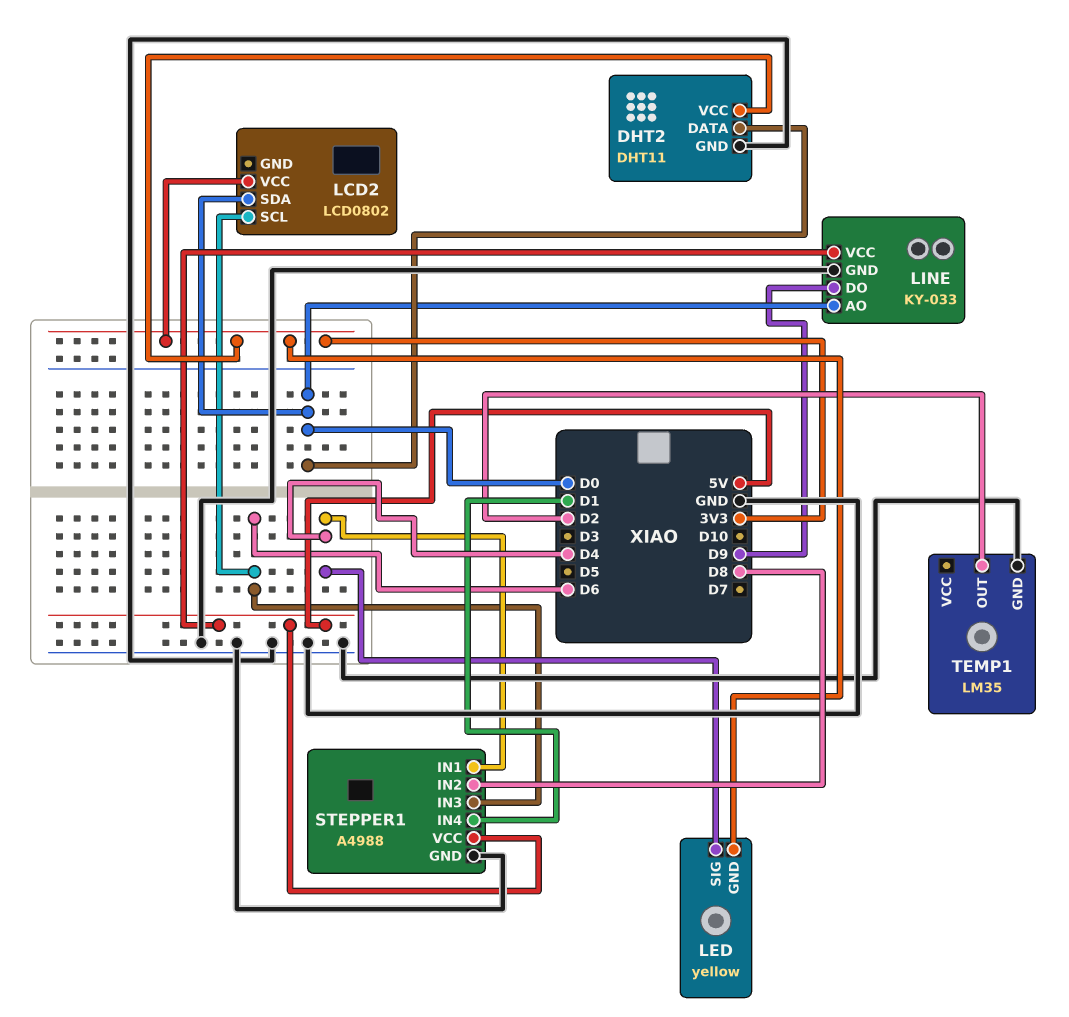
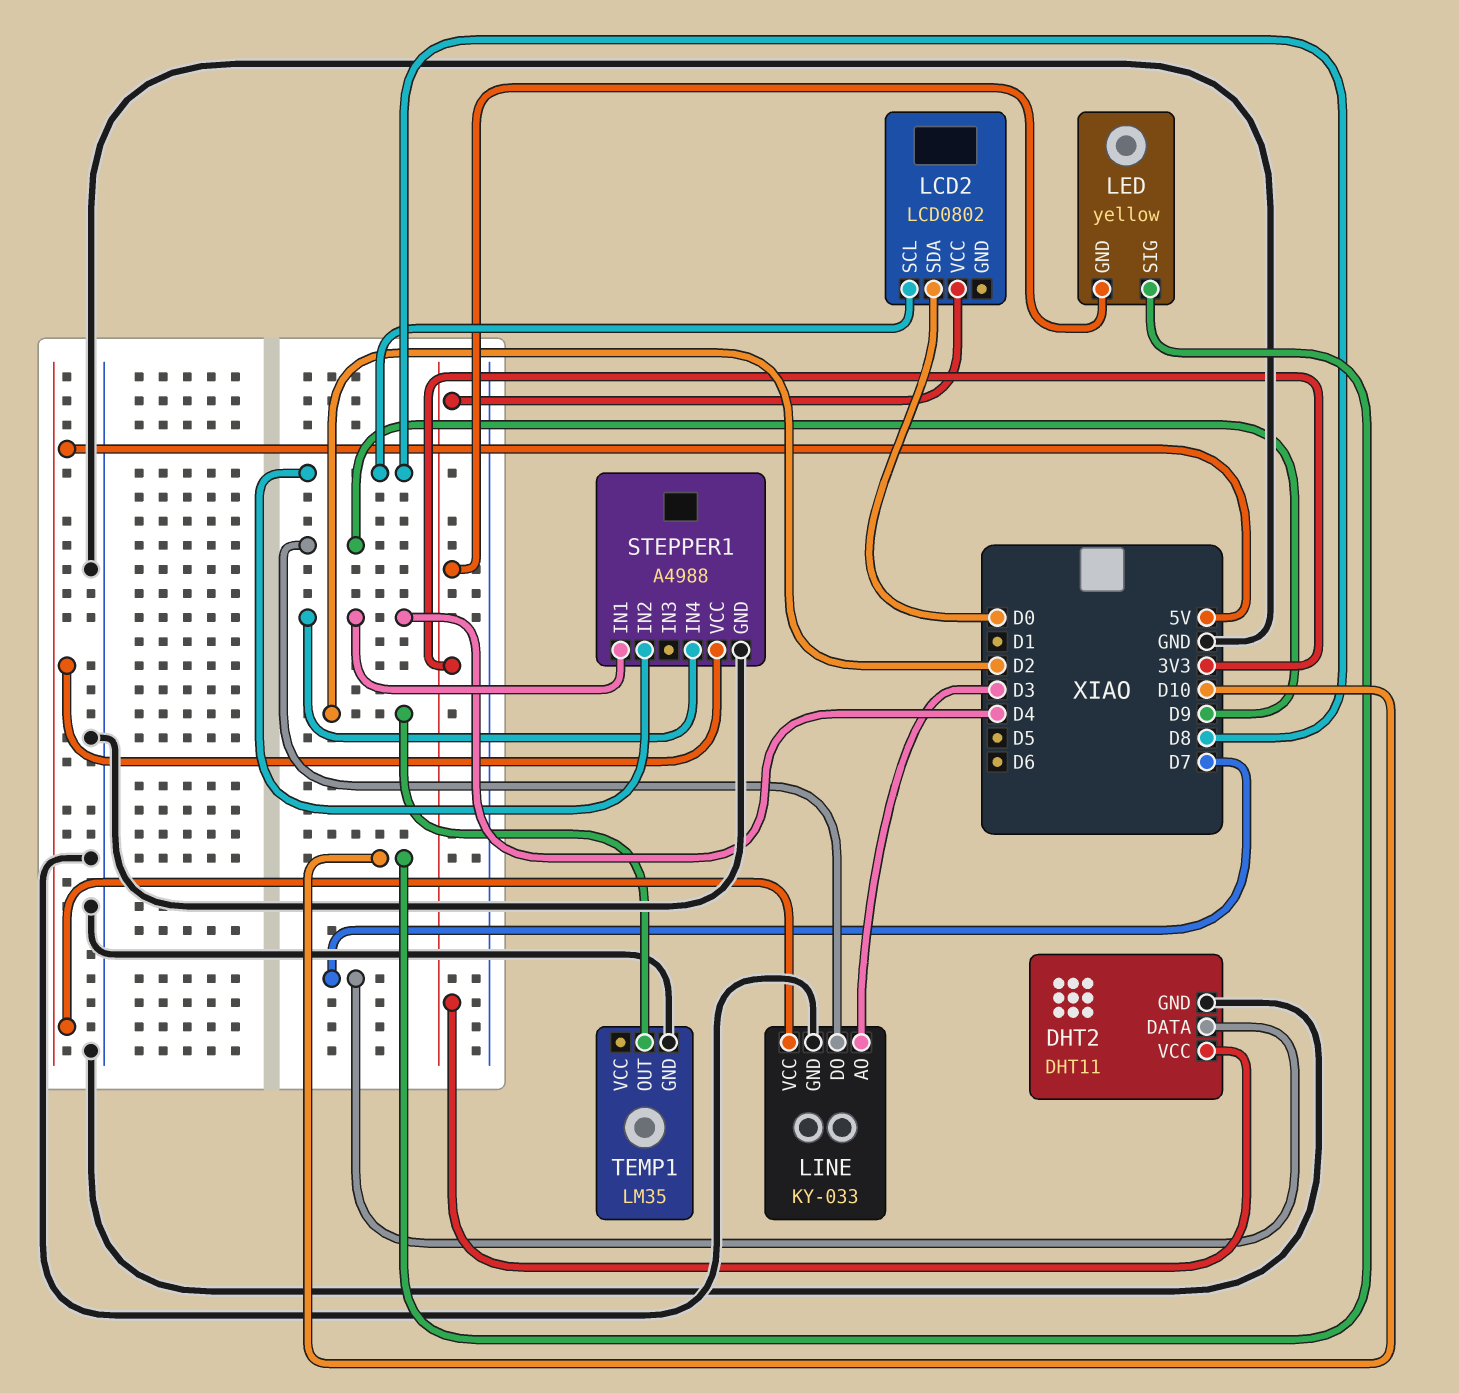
DHT2 pin DATA: D0 -> D7
LCD2 pin SCL: D6 -> D8
LED pin SIG: D4 -> D10
LINE pin AO: D0 -> D3
STEPPER1 pin IN3: D6 -> none
STEPPER1 pin IN4: D1 -> D4

